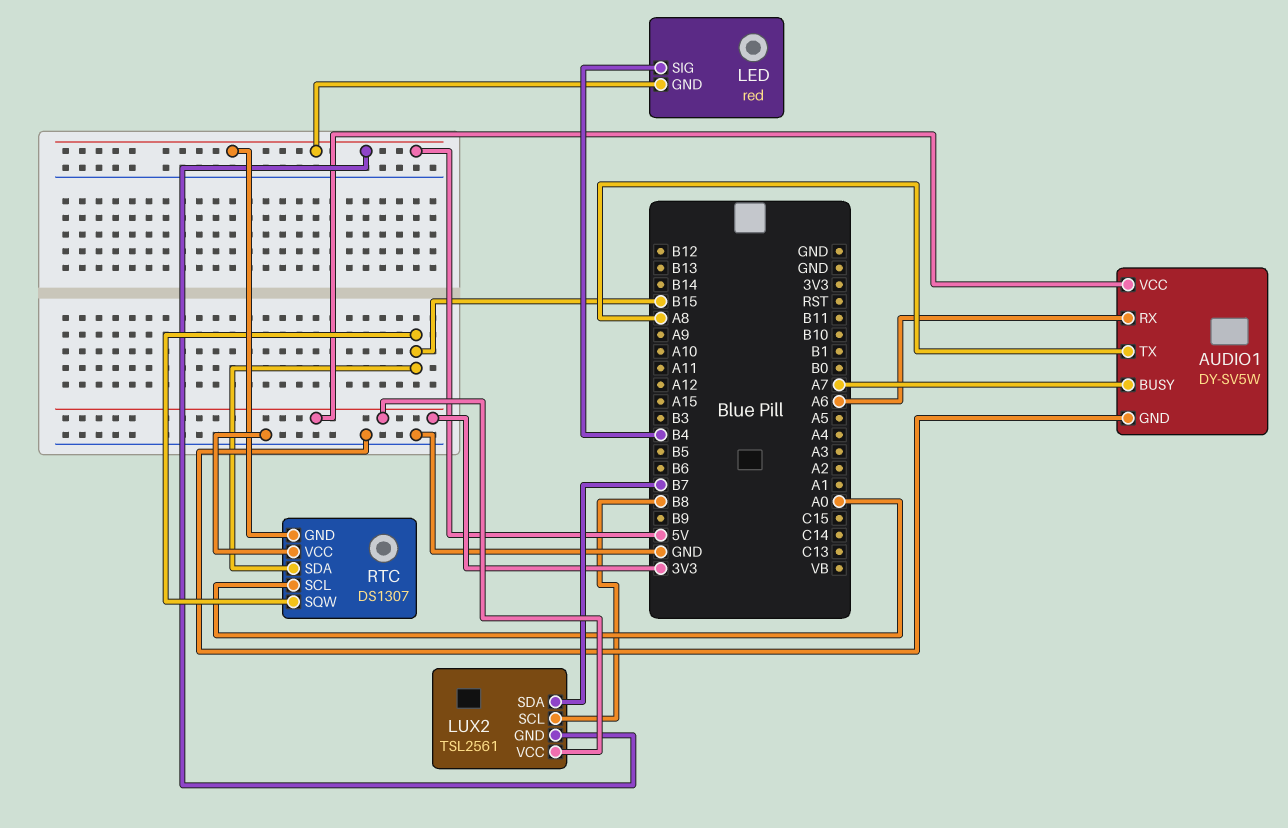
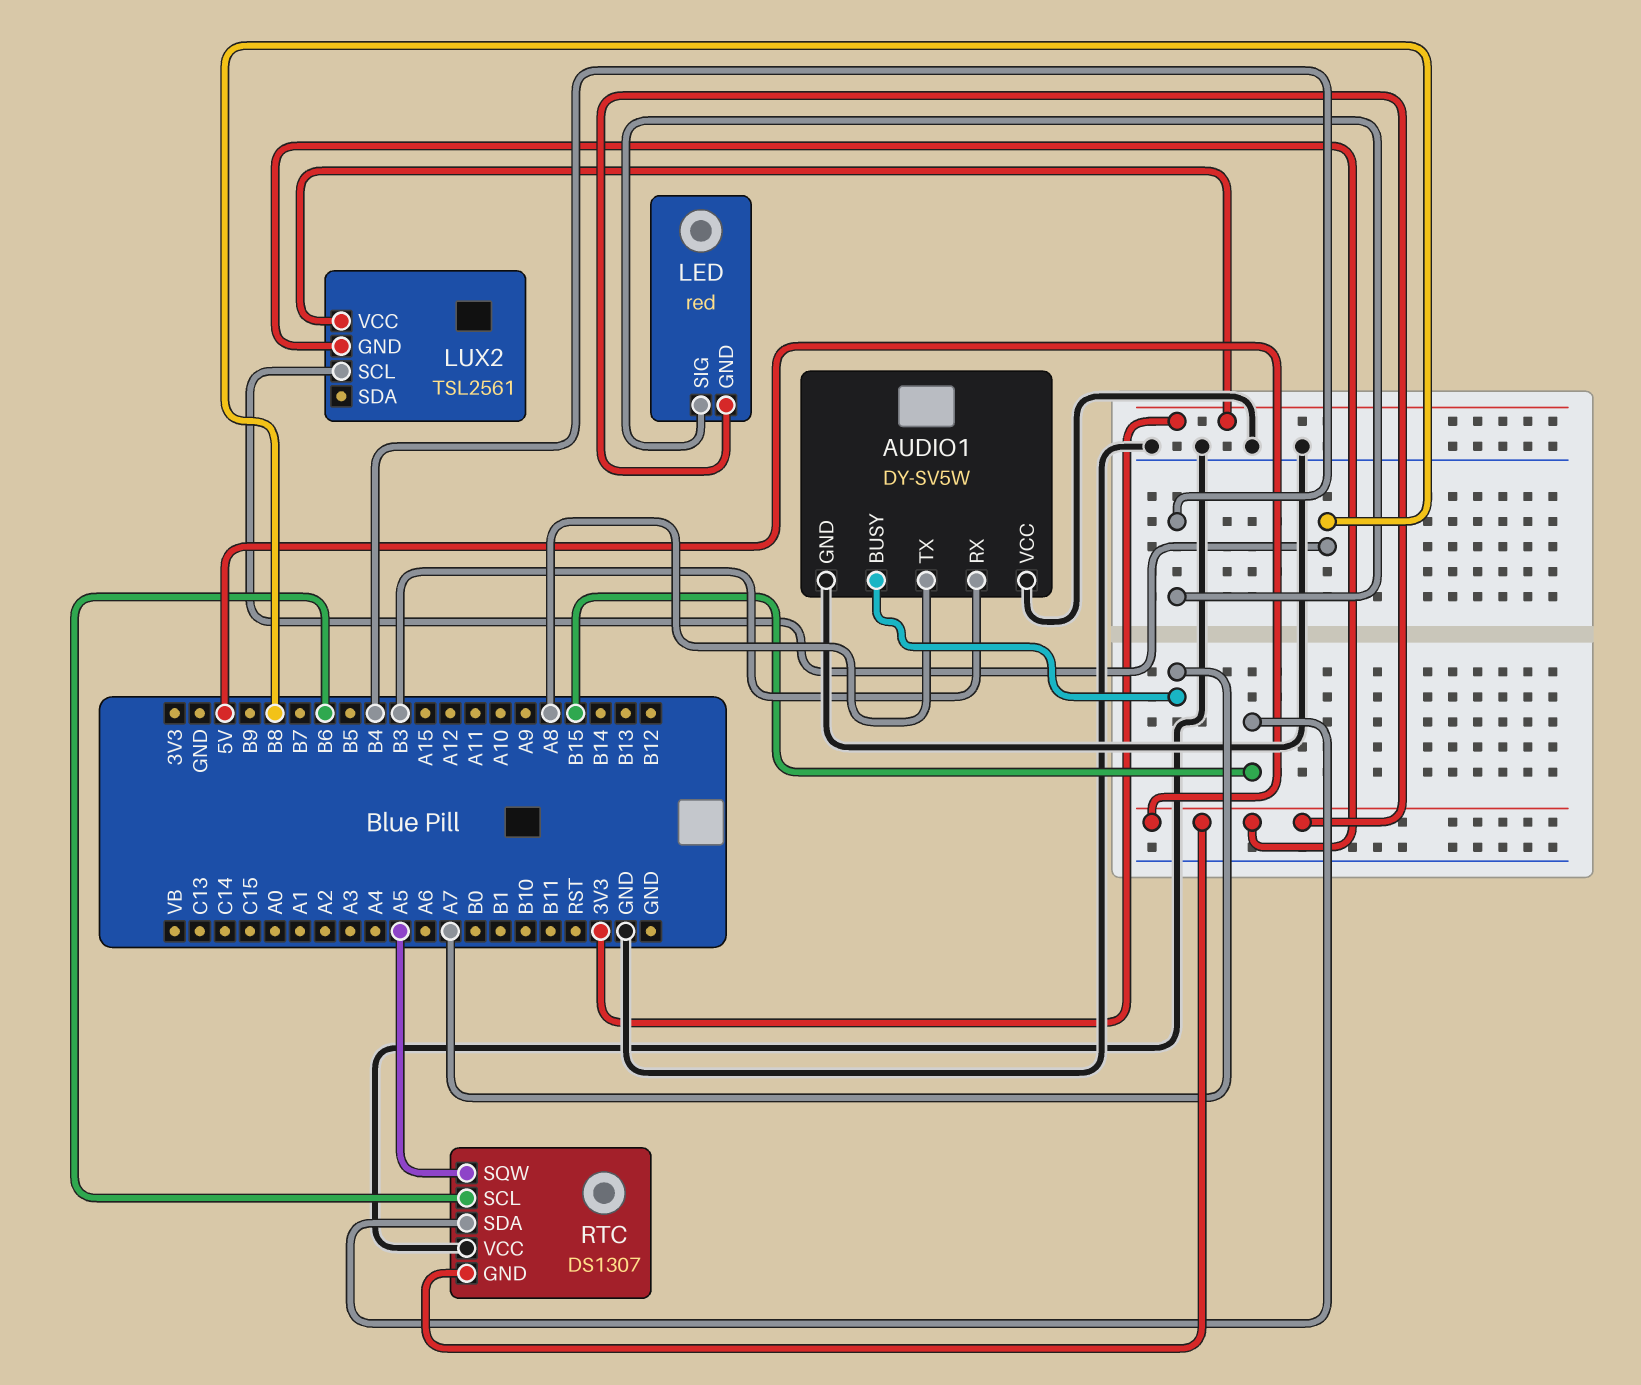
AUDIO1 pin RX: A6 -> B3
AUDIO1 pin VCC: 3V3 -> GND
LUX2 pin SDA: B7 -> none
RTC pin SCL: A0 -> B6
RTC pin SQW: B15 -> A5

